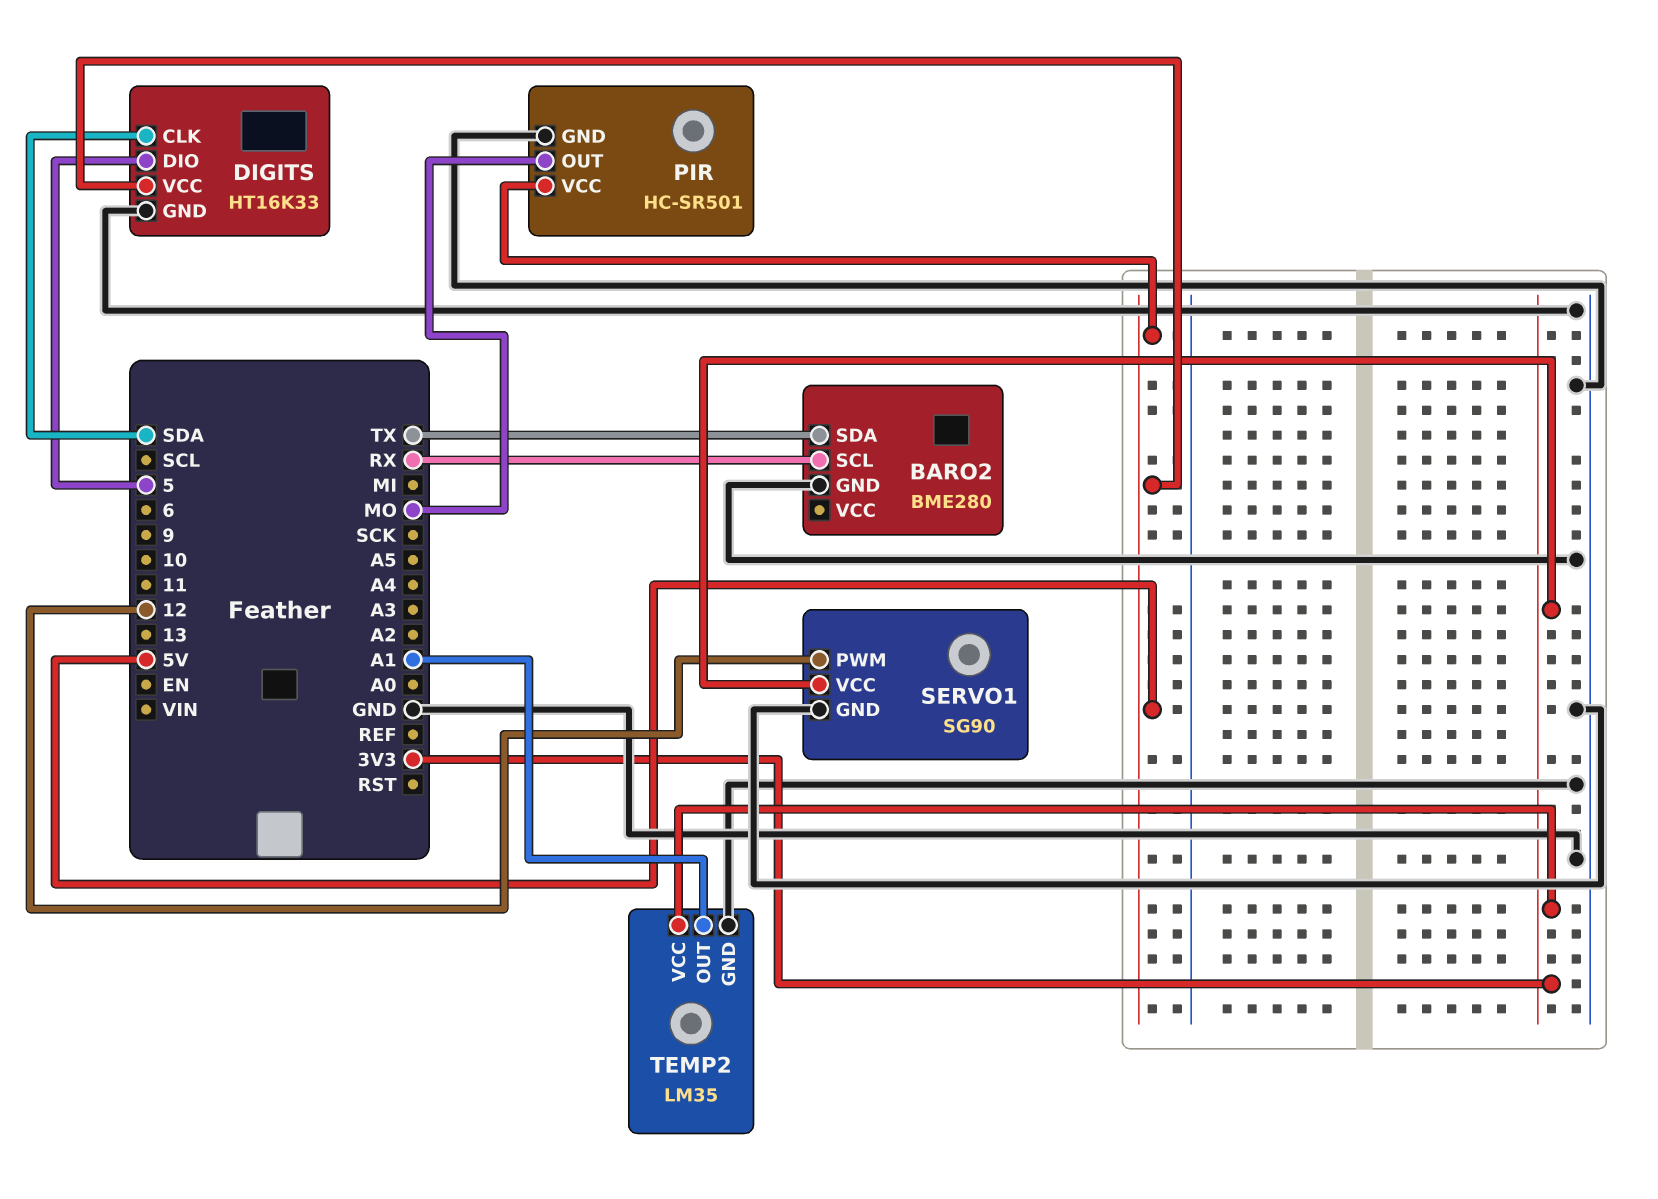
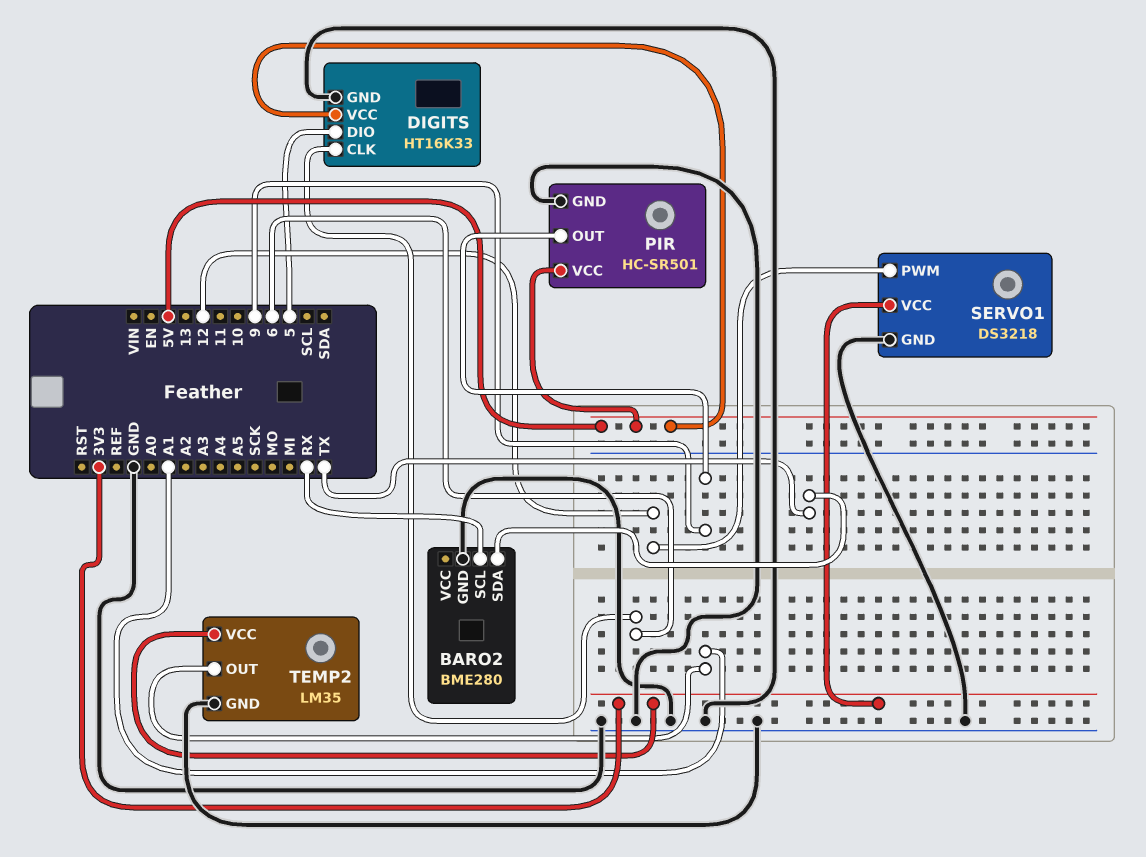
DIGITS pin CLK: SDA -> 6
PIR pin OUT: MO -> 9
SERVO1: SG90 -> DS3218

